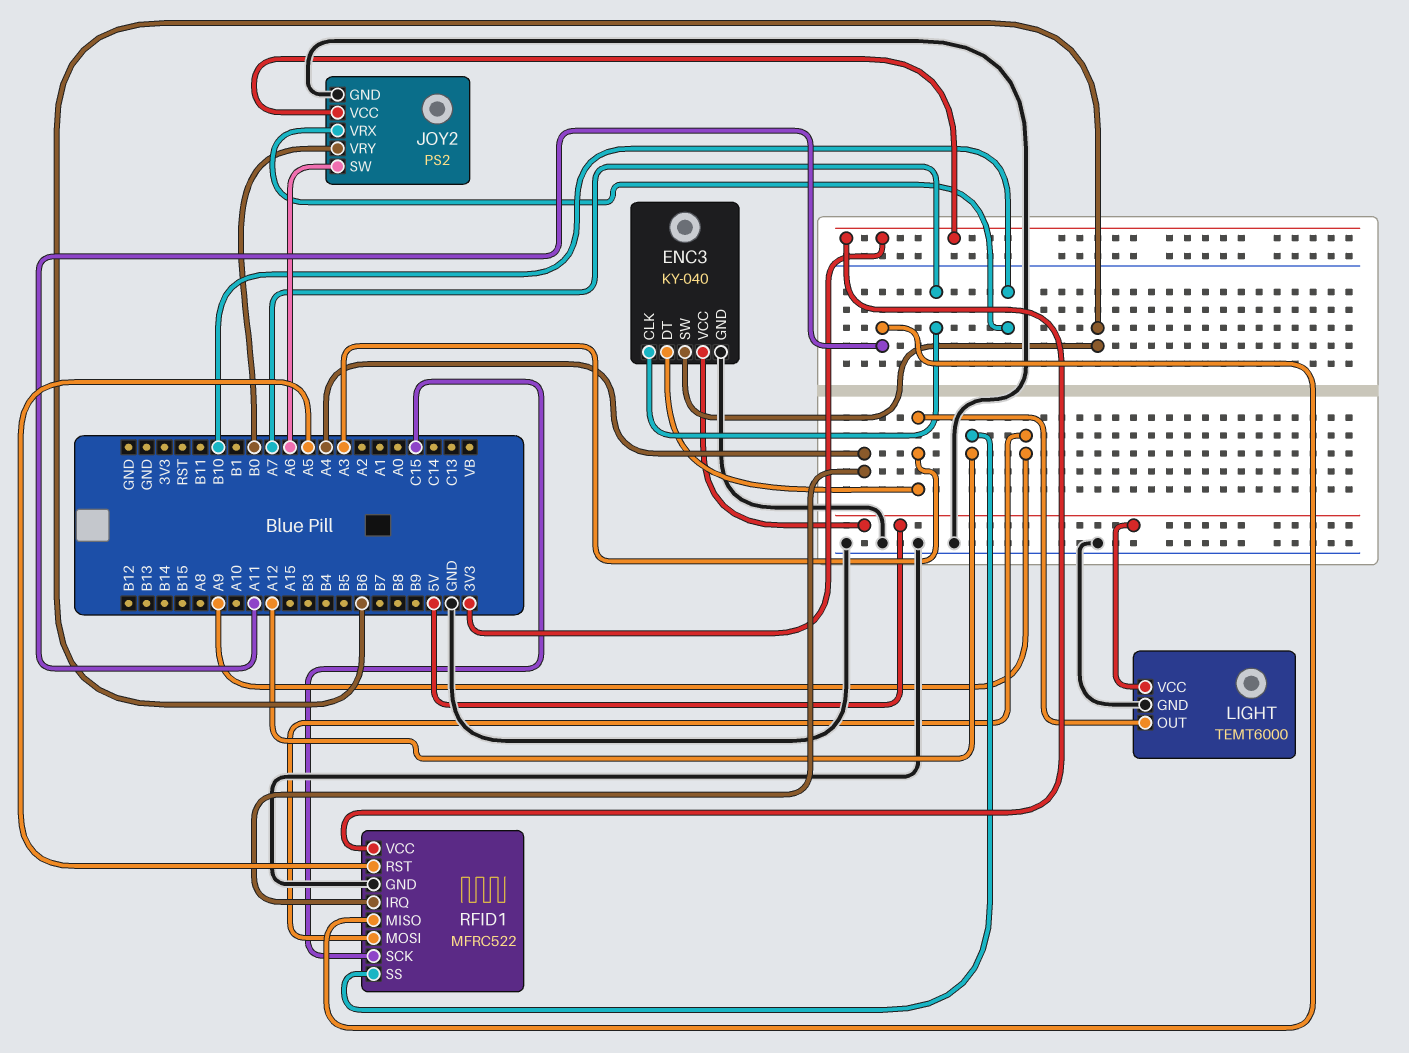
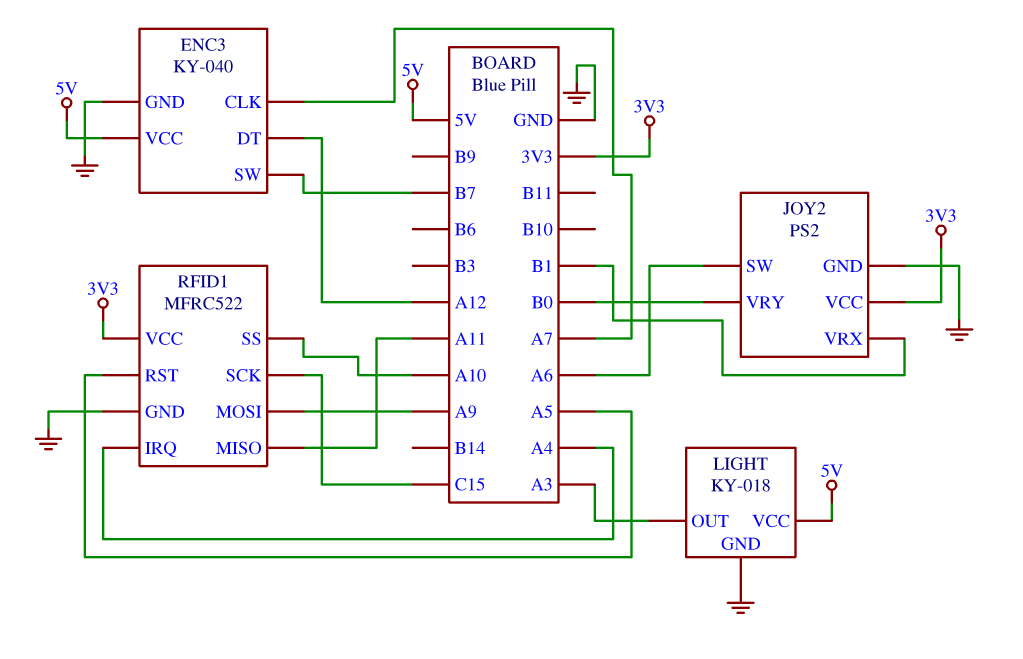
ENC3 pin DT: A3 -> A12
ENC3 pin SW: B6 -> B7
JOY2 pin VRX: B10 -> B1
LIGHT: TEMT6000 -> KY-018
RFID1 pin SS: A12 -> A10

